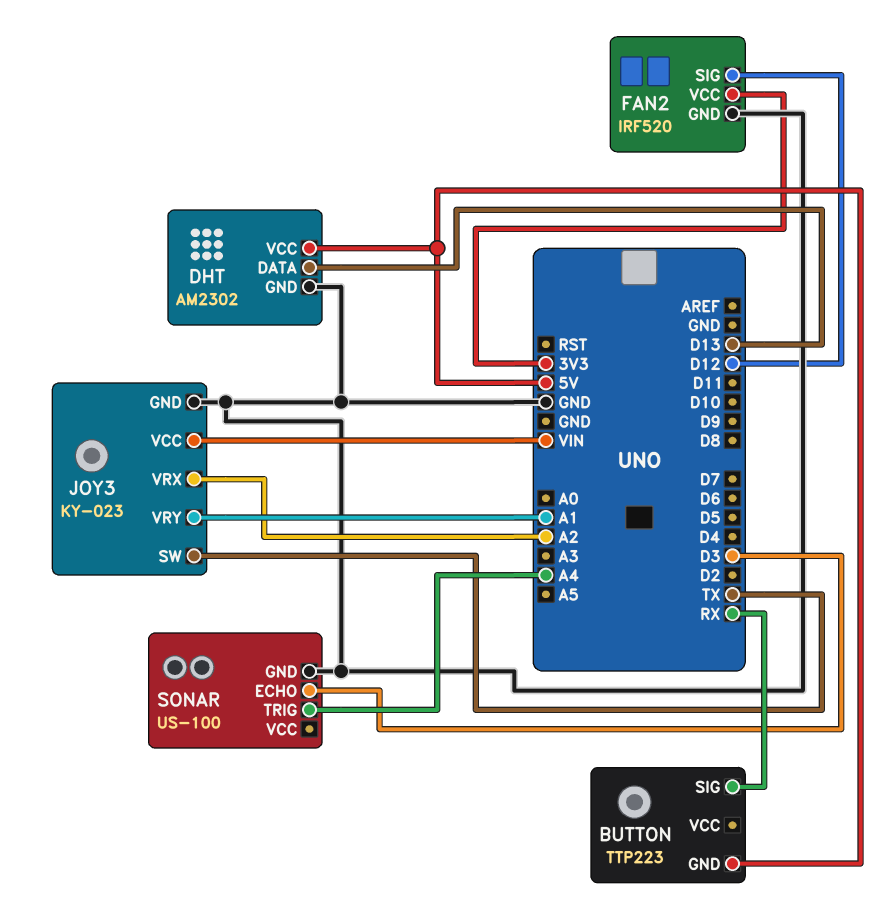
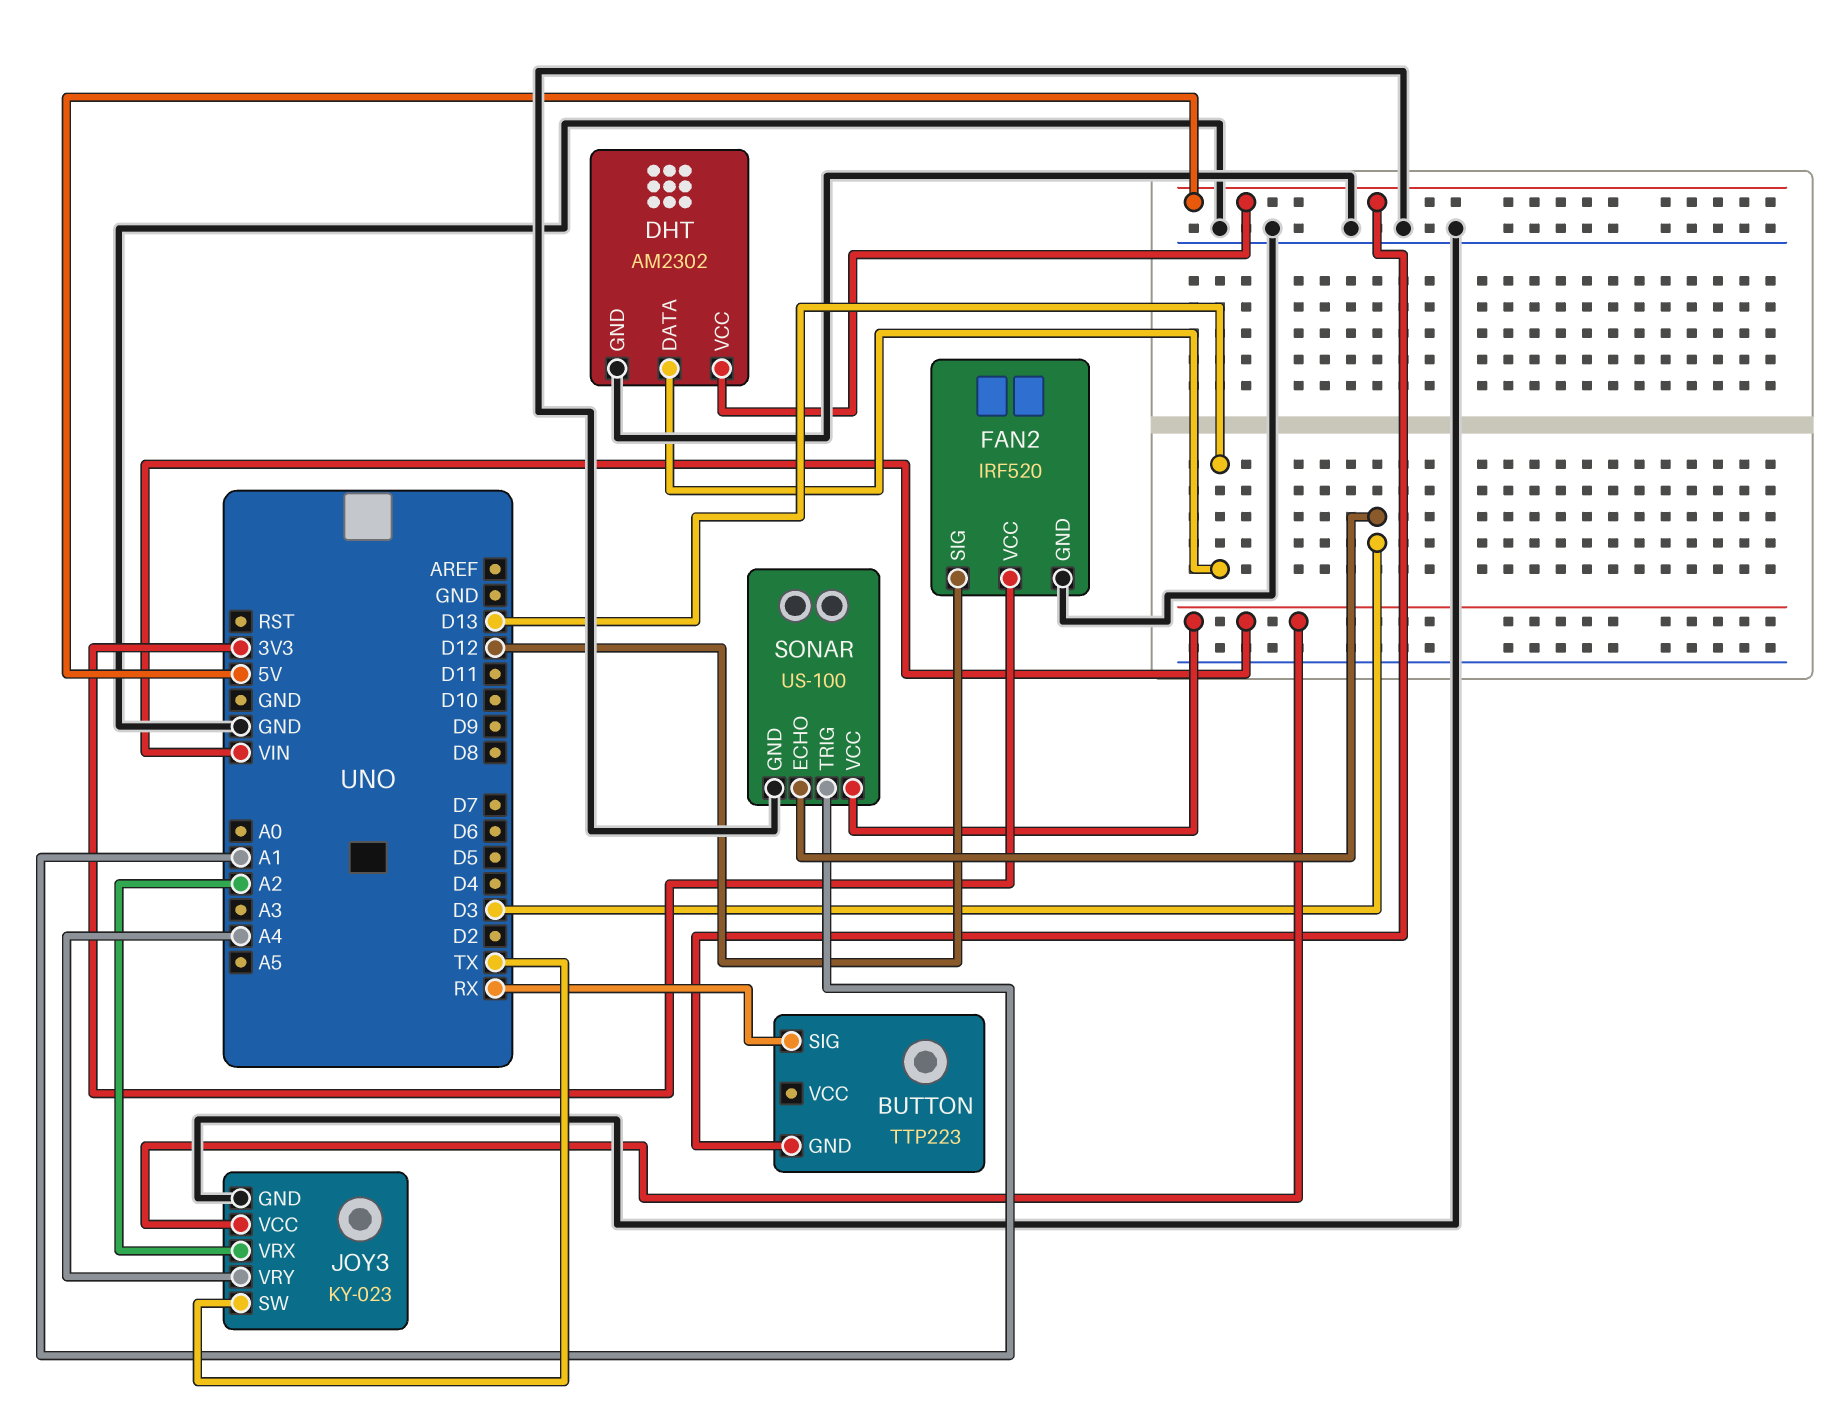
JOY3 pin VRY: A1 -> A4
SONAR pin TRIG: A4 -> A1
SONAR pin VCC: none -> VIN

